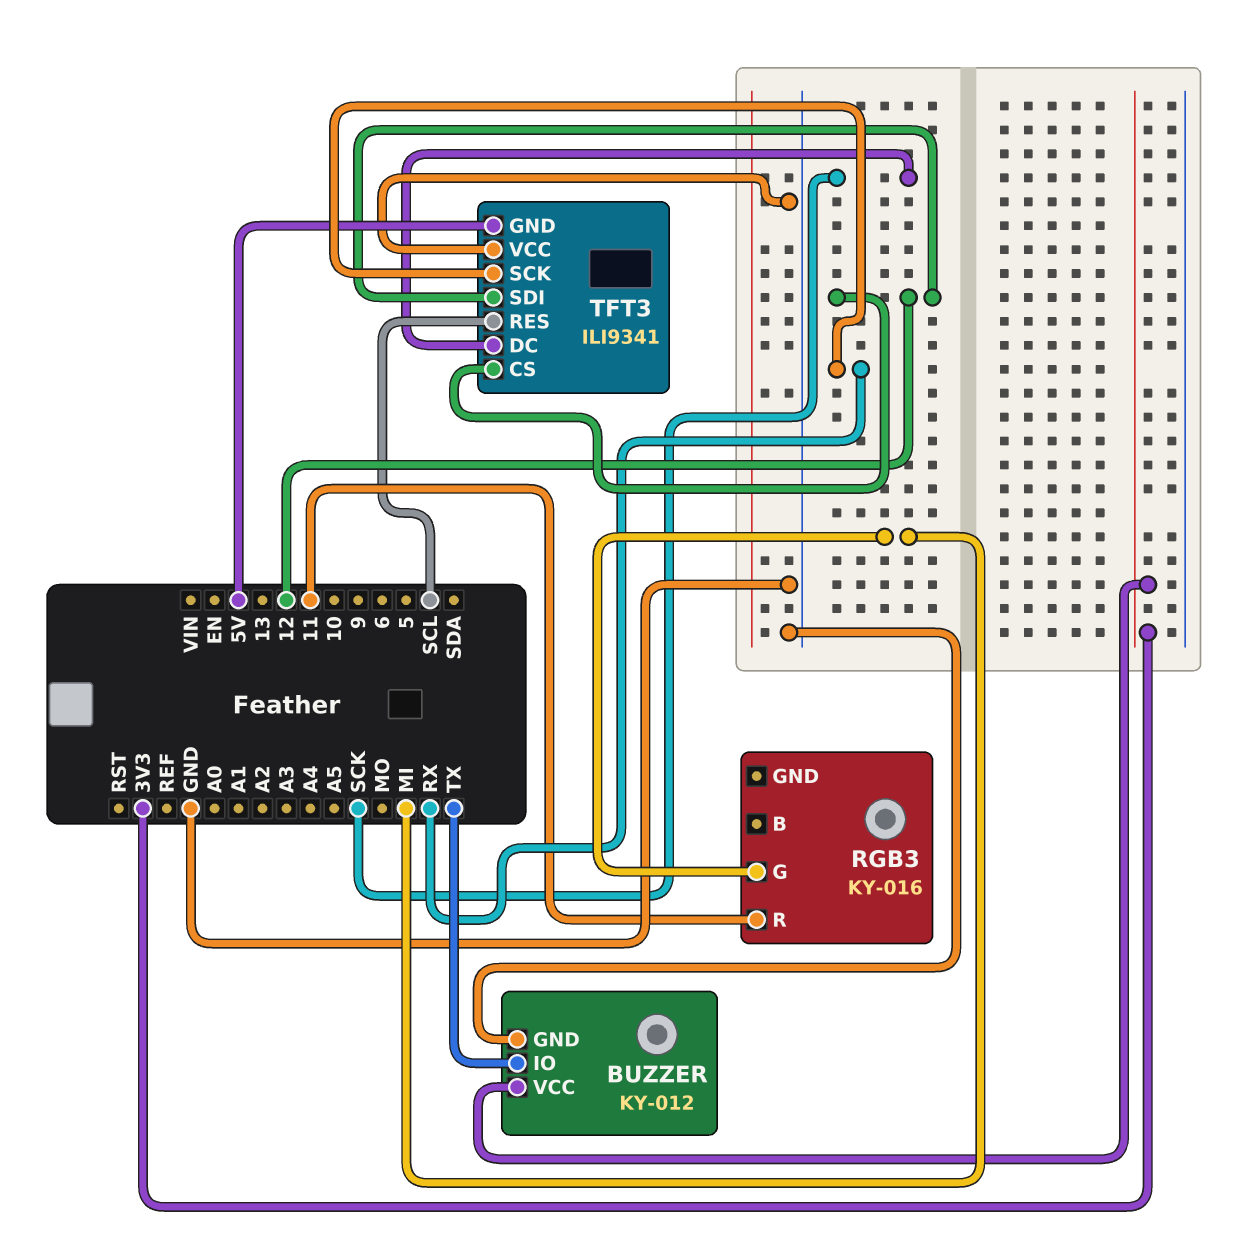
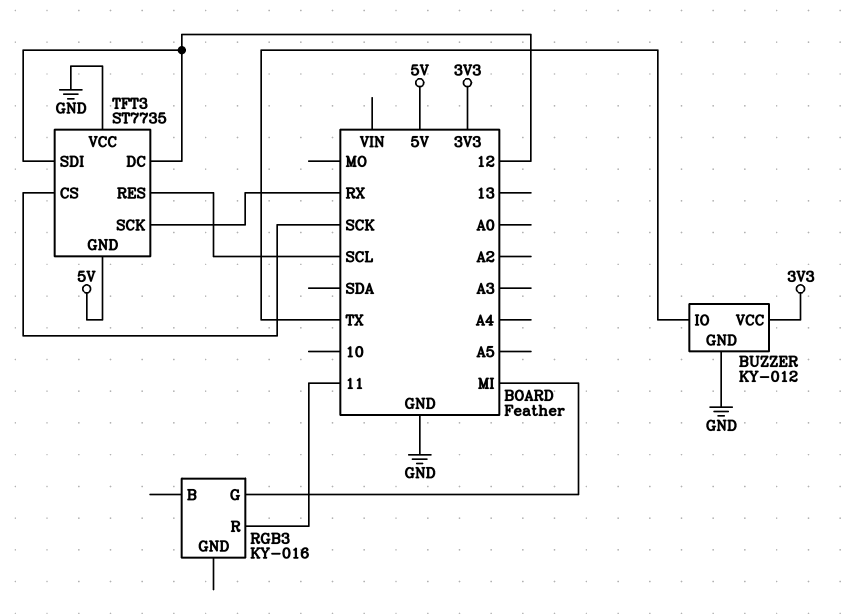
TFT3: ILI9341 -> ST7735
TFT3 pin CS: 12 -> SCK
TFT3 pin DC: SCK -> 12

